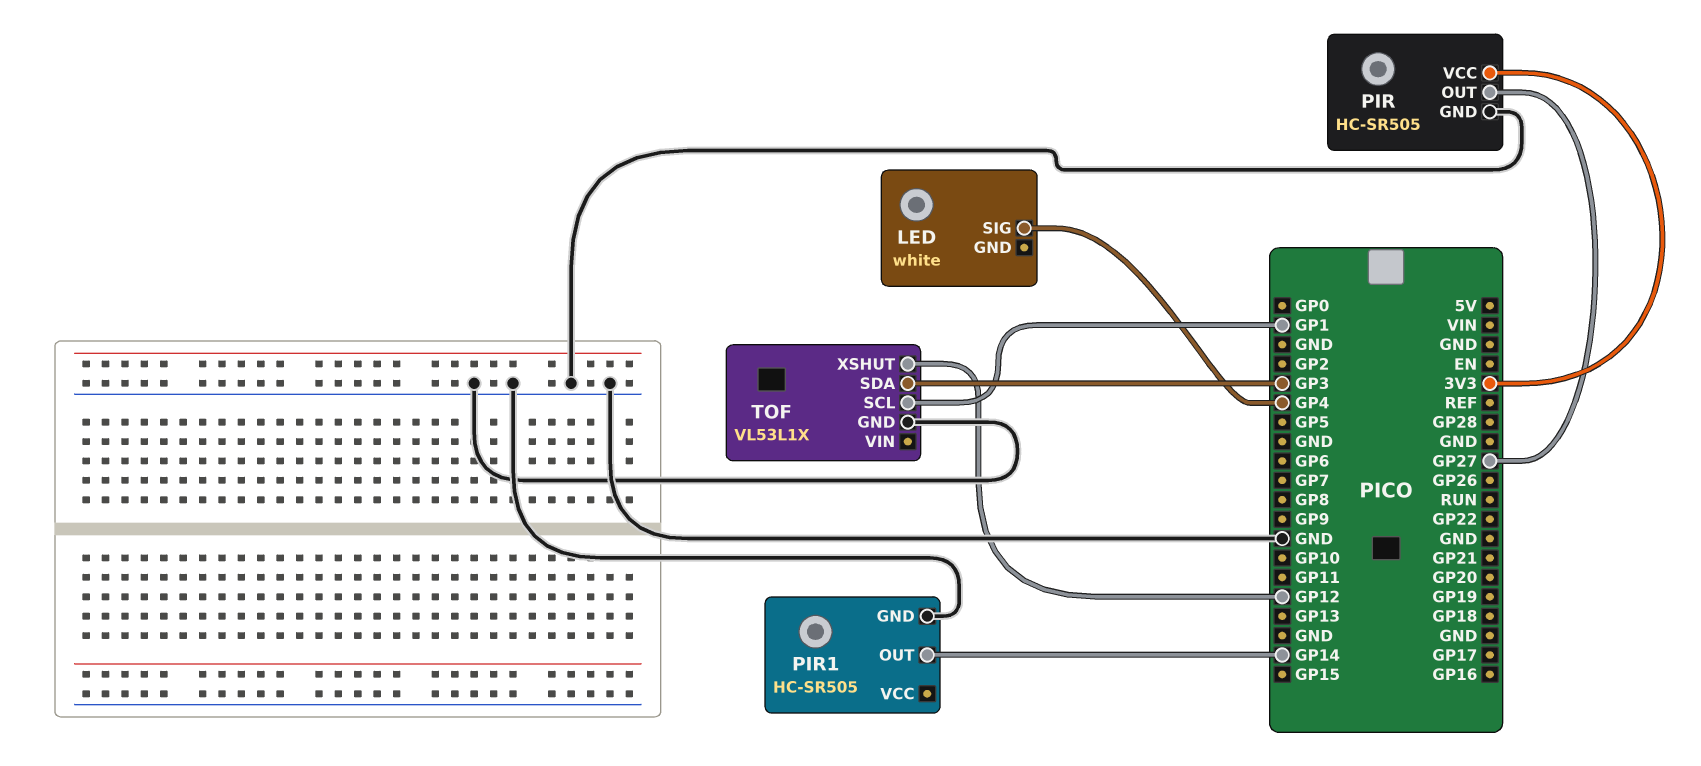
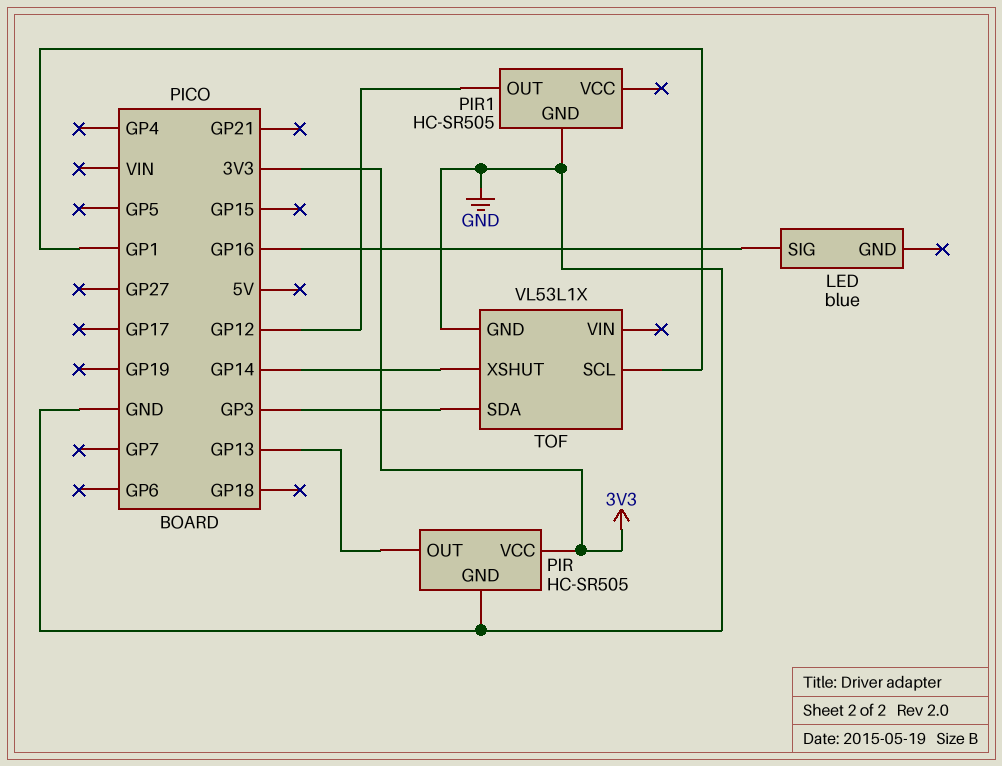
LED: white -> blue
LED pin SIG: GP4 -> GP16
PIR pin OUT: GP27 -> GP13
PIR1 pin OUT: GP14 -> GP12
TOF pin XSHUT: GP12 -> GP14

